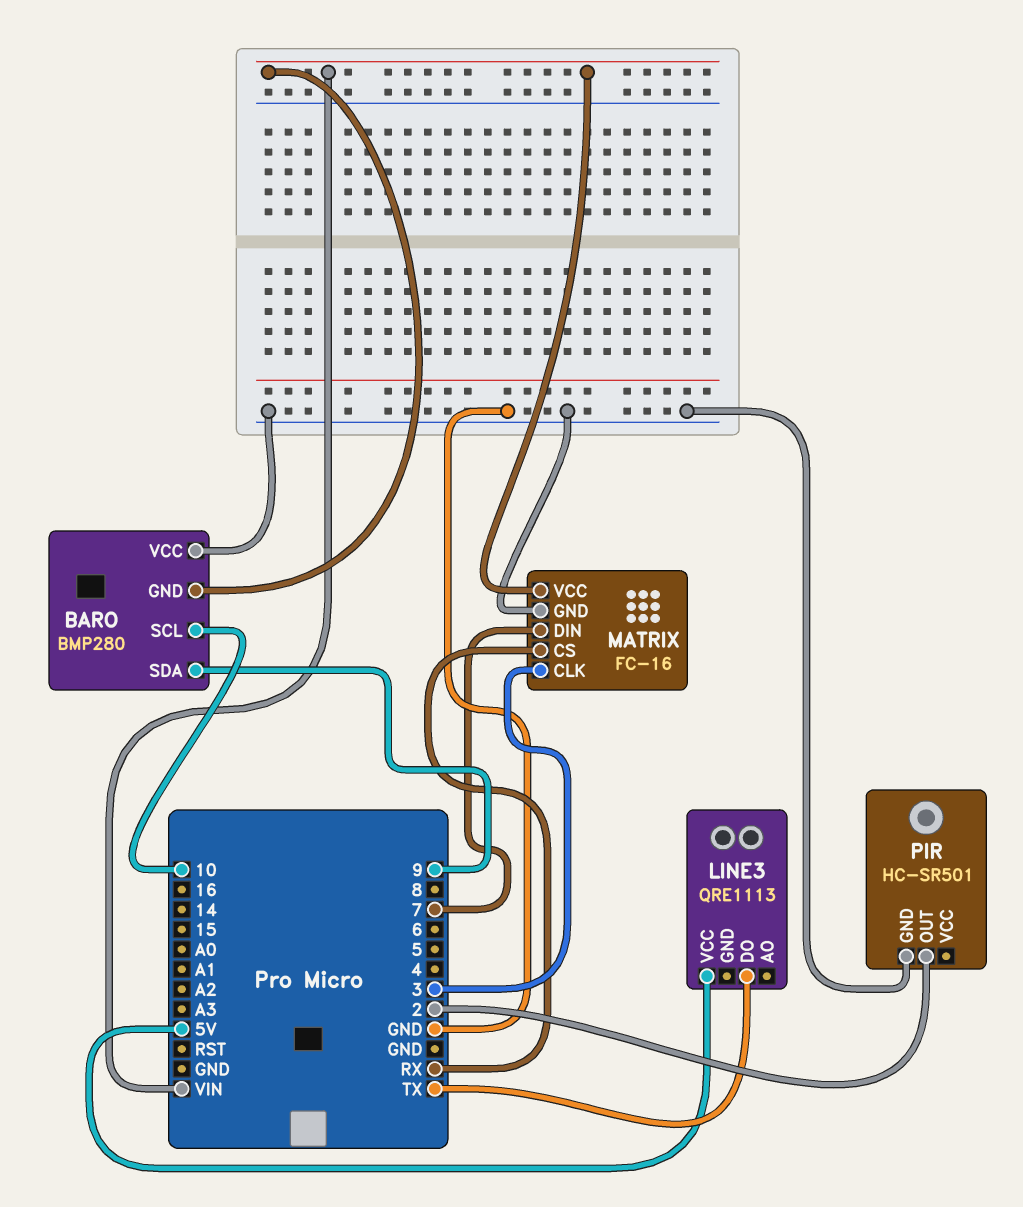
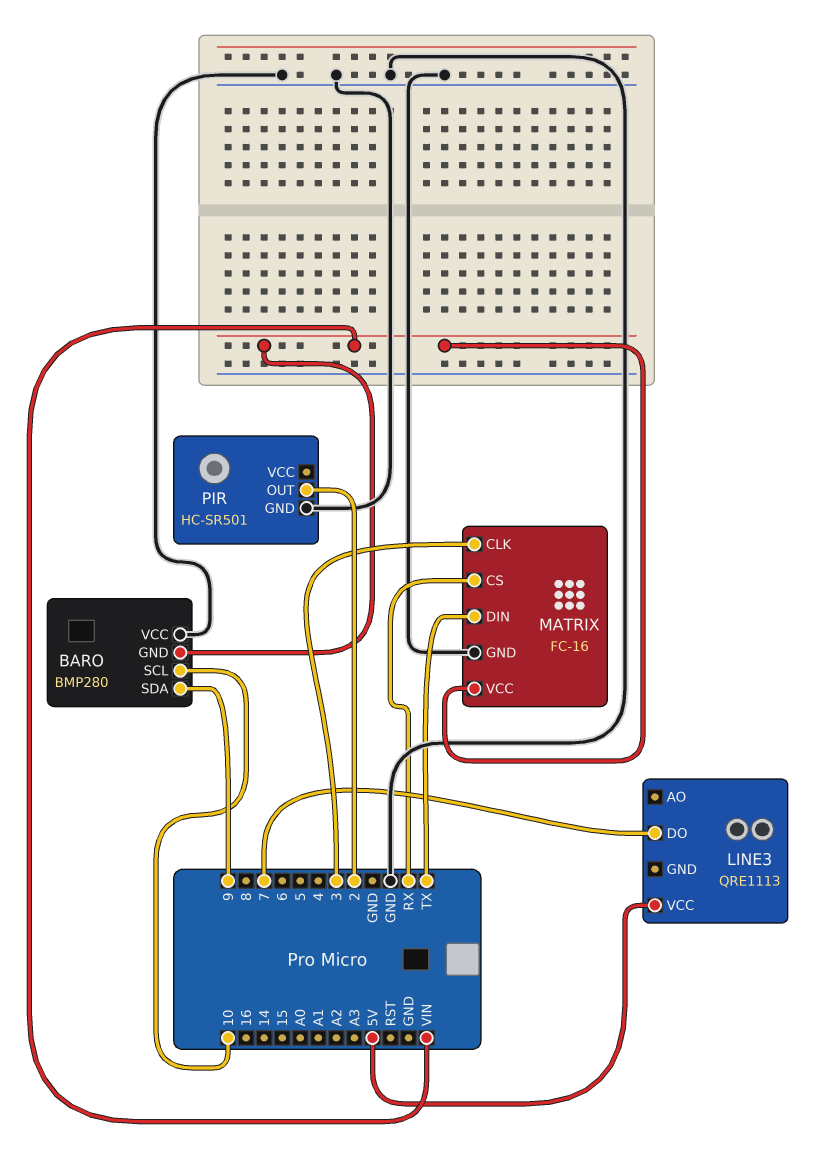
LINE3 pin DO: TX -> 7
MATRIX pin DIN: 7 -> TX

